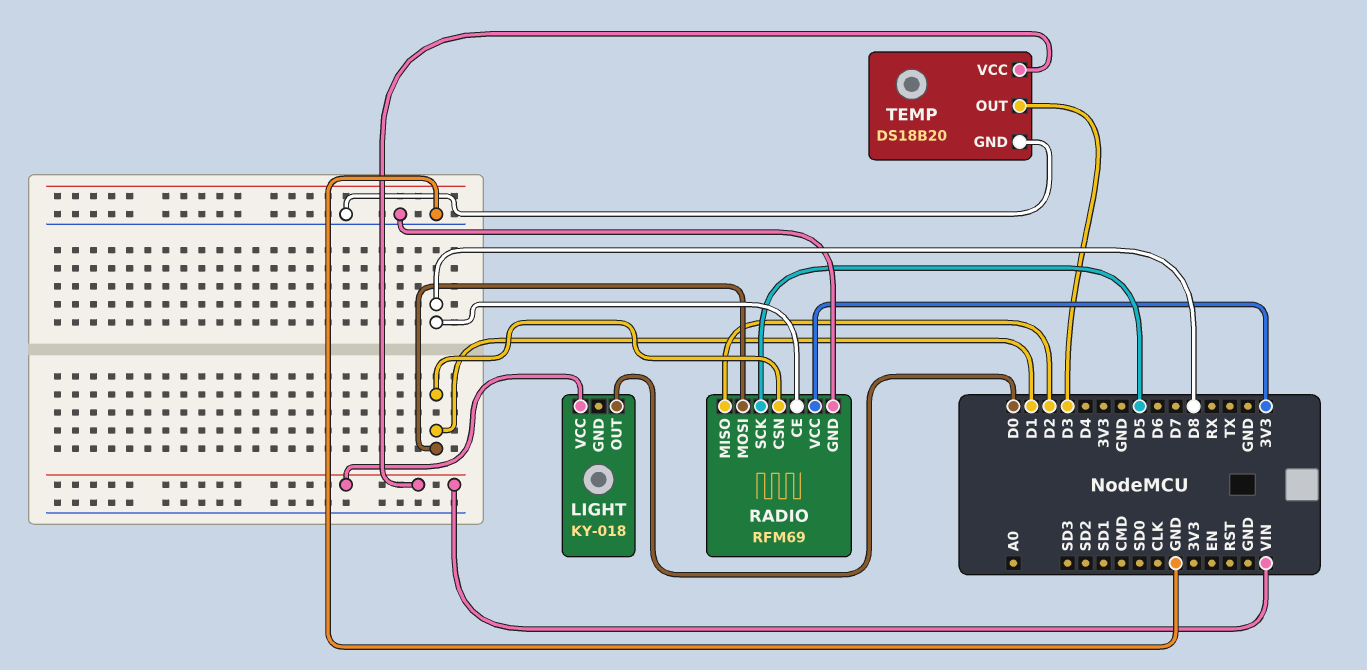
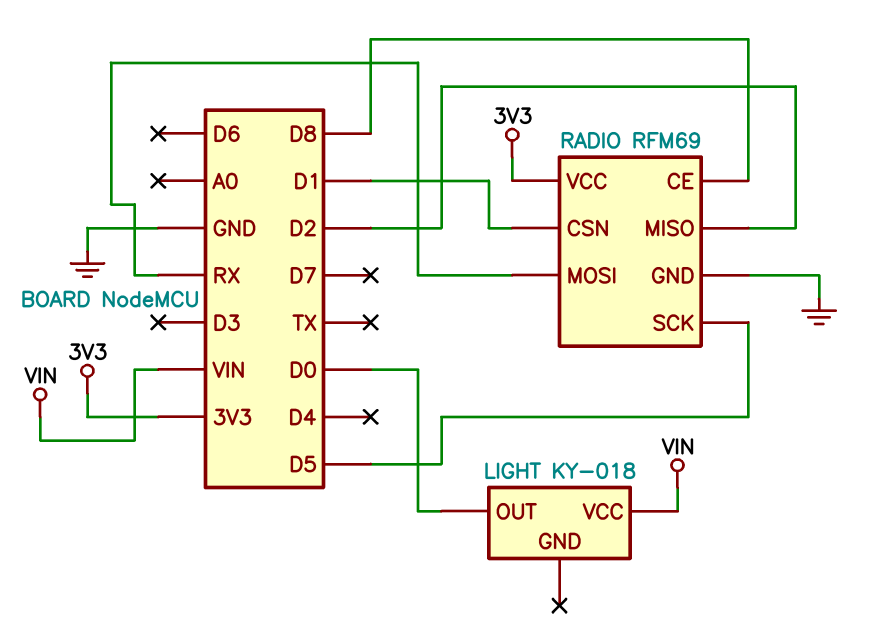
RADIO pin MOSI: D1 -> RX
TEMP: DS18B20 -> none
TEMP pin GND: GND -> none
TEMP pin OUT: D3 -> none
TEMP pin VCC: VIN -> none

